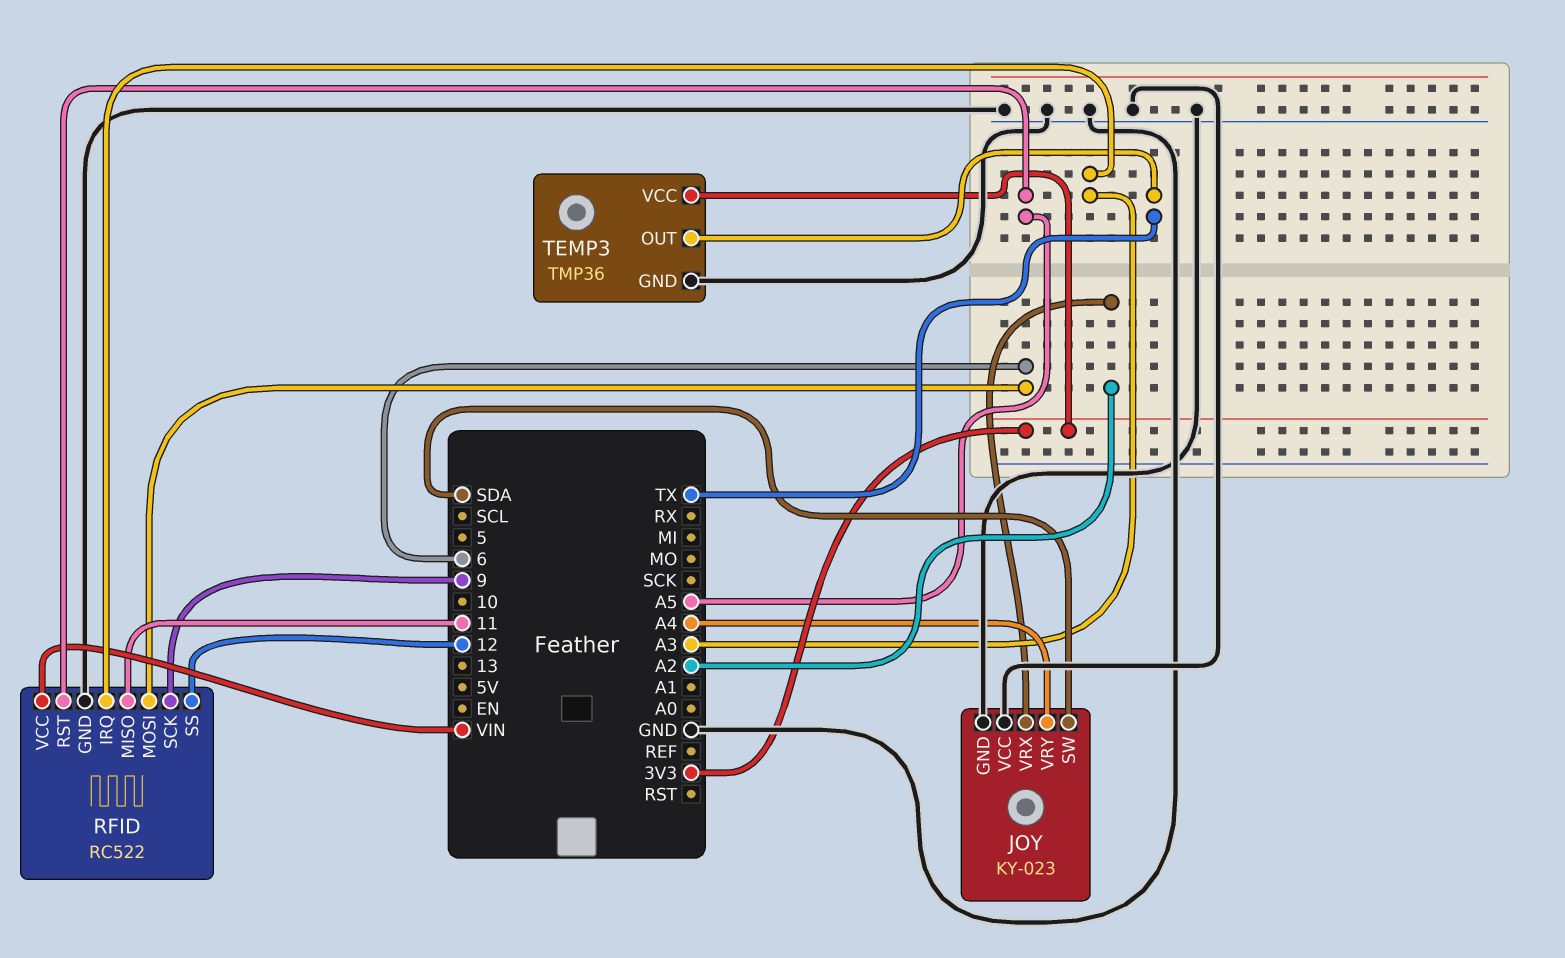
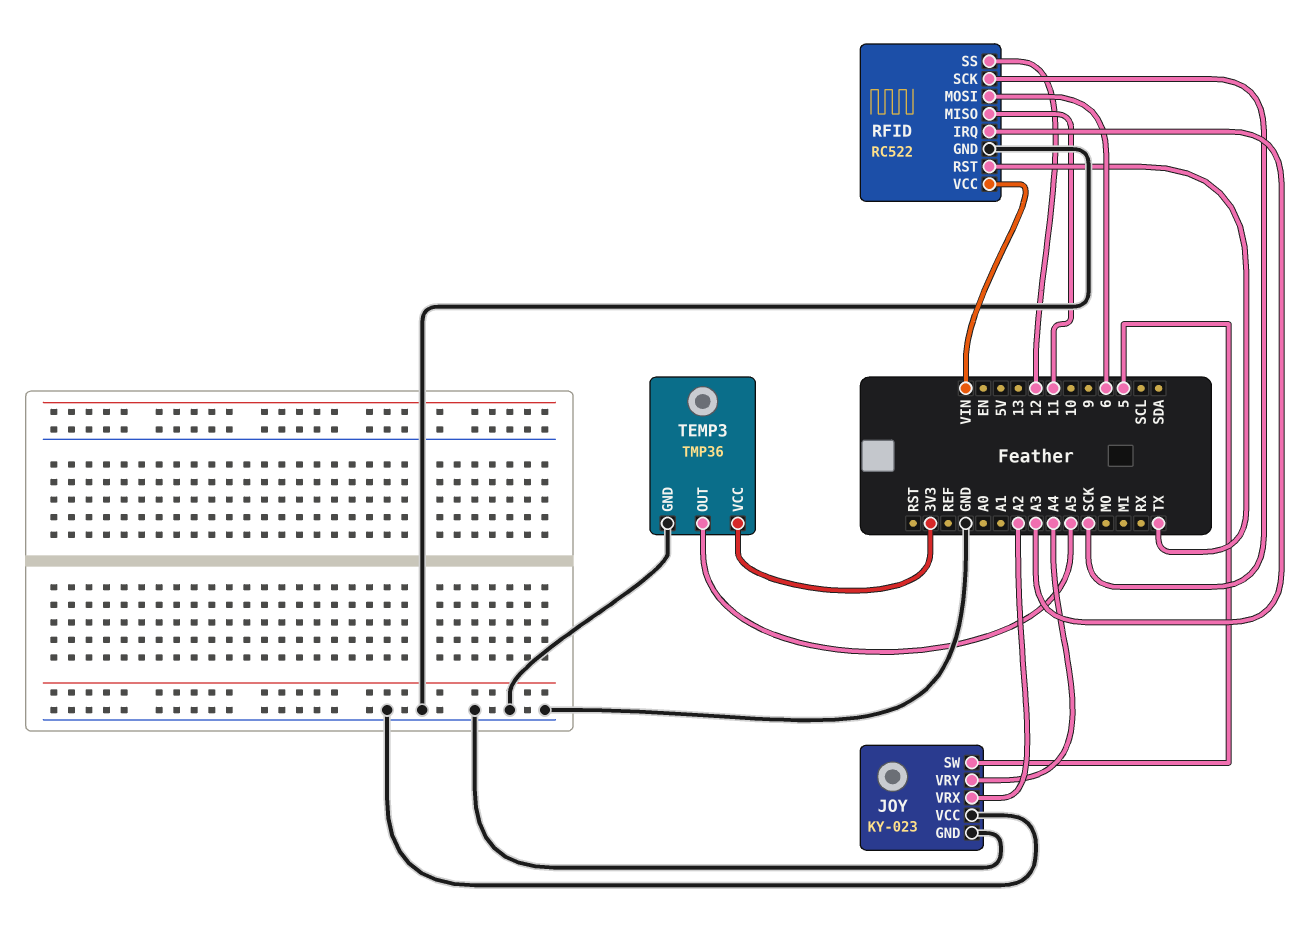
JOY pin SW: SDA -> 5
RFID pin RST: A5 -> TX
RFID pin SCK: 9 -> SCK
TEMP3 pin OUT: TX -> A5

